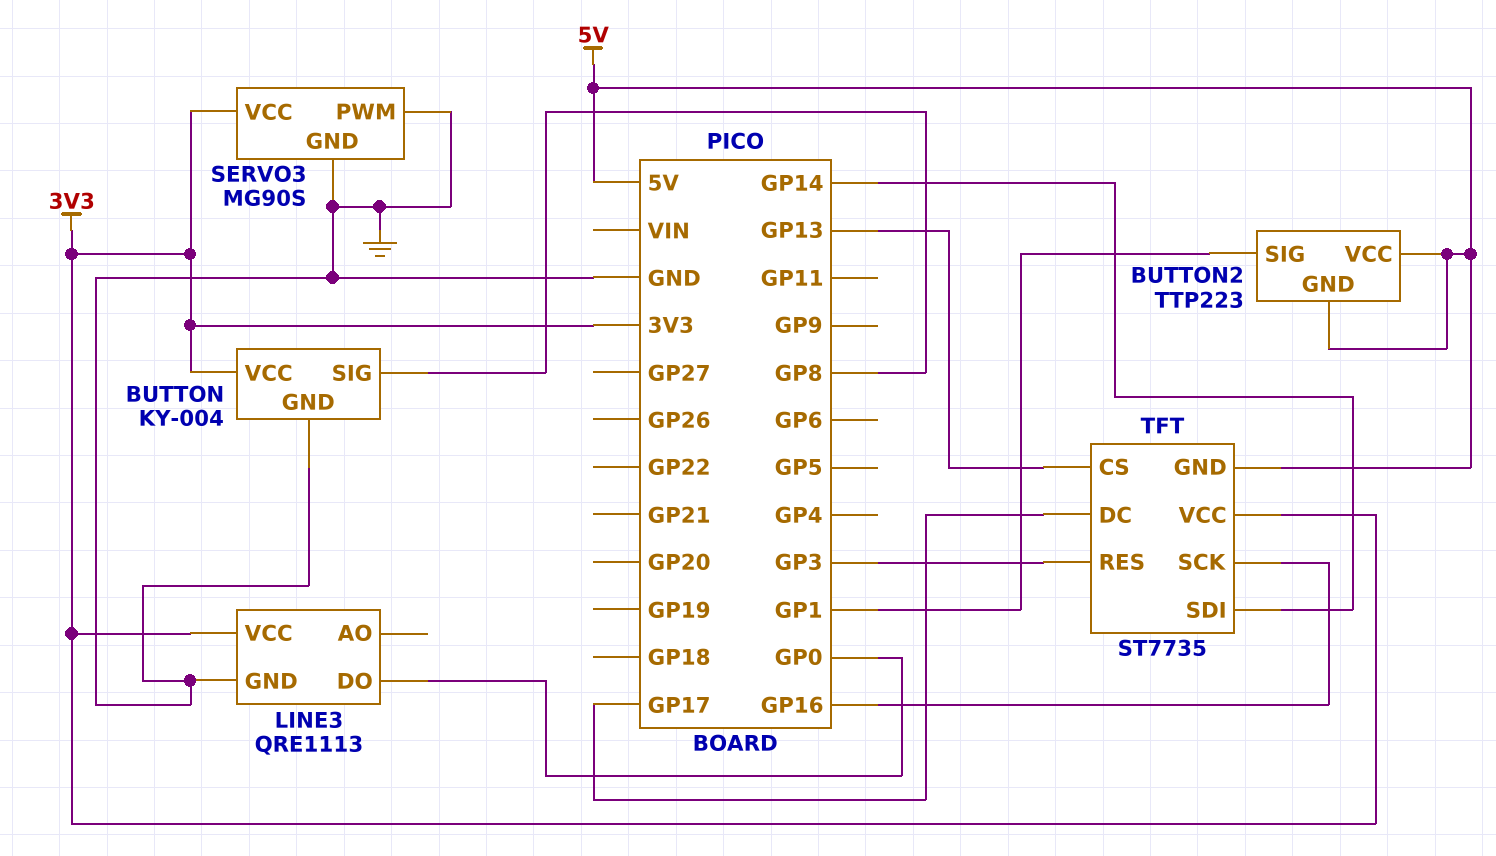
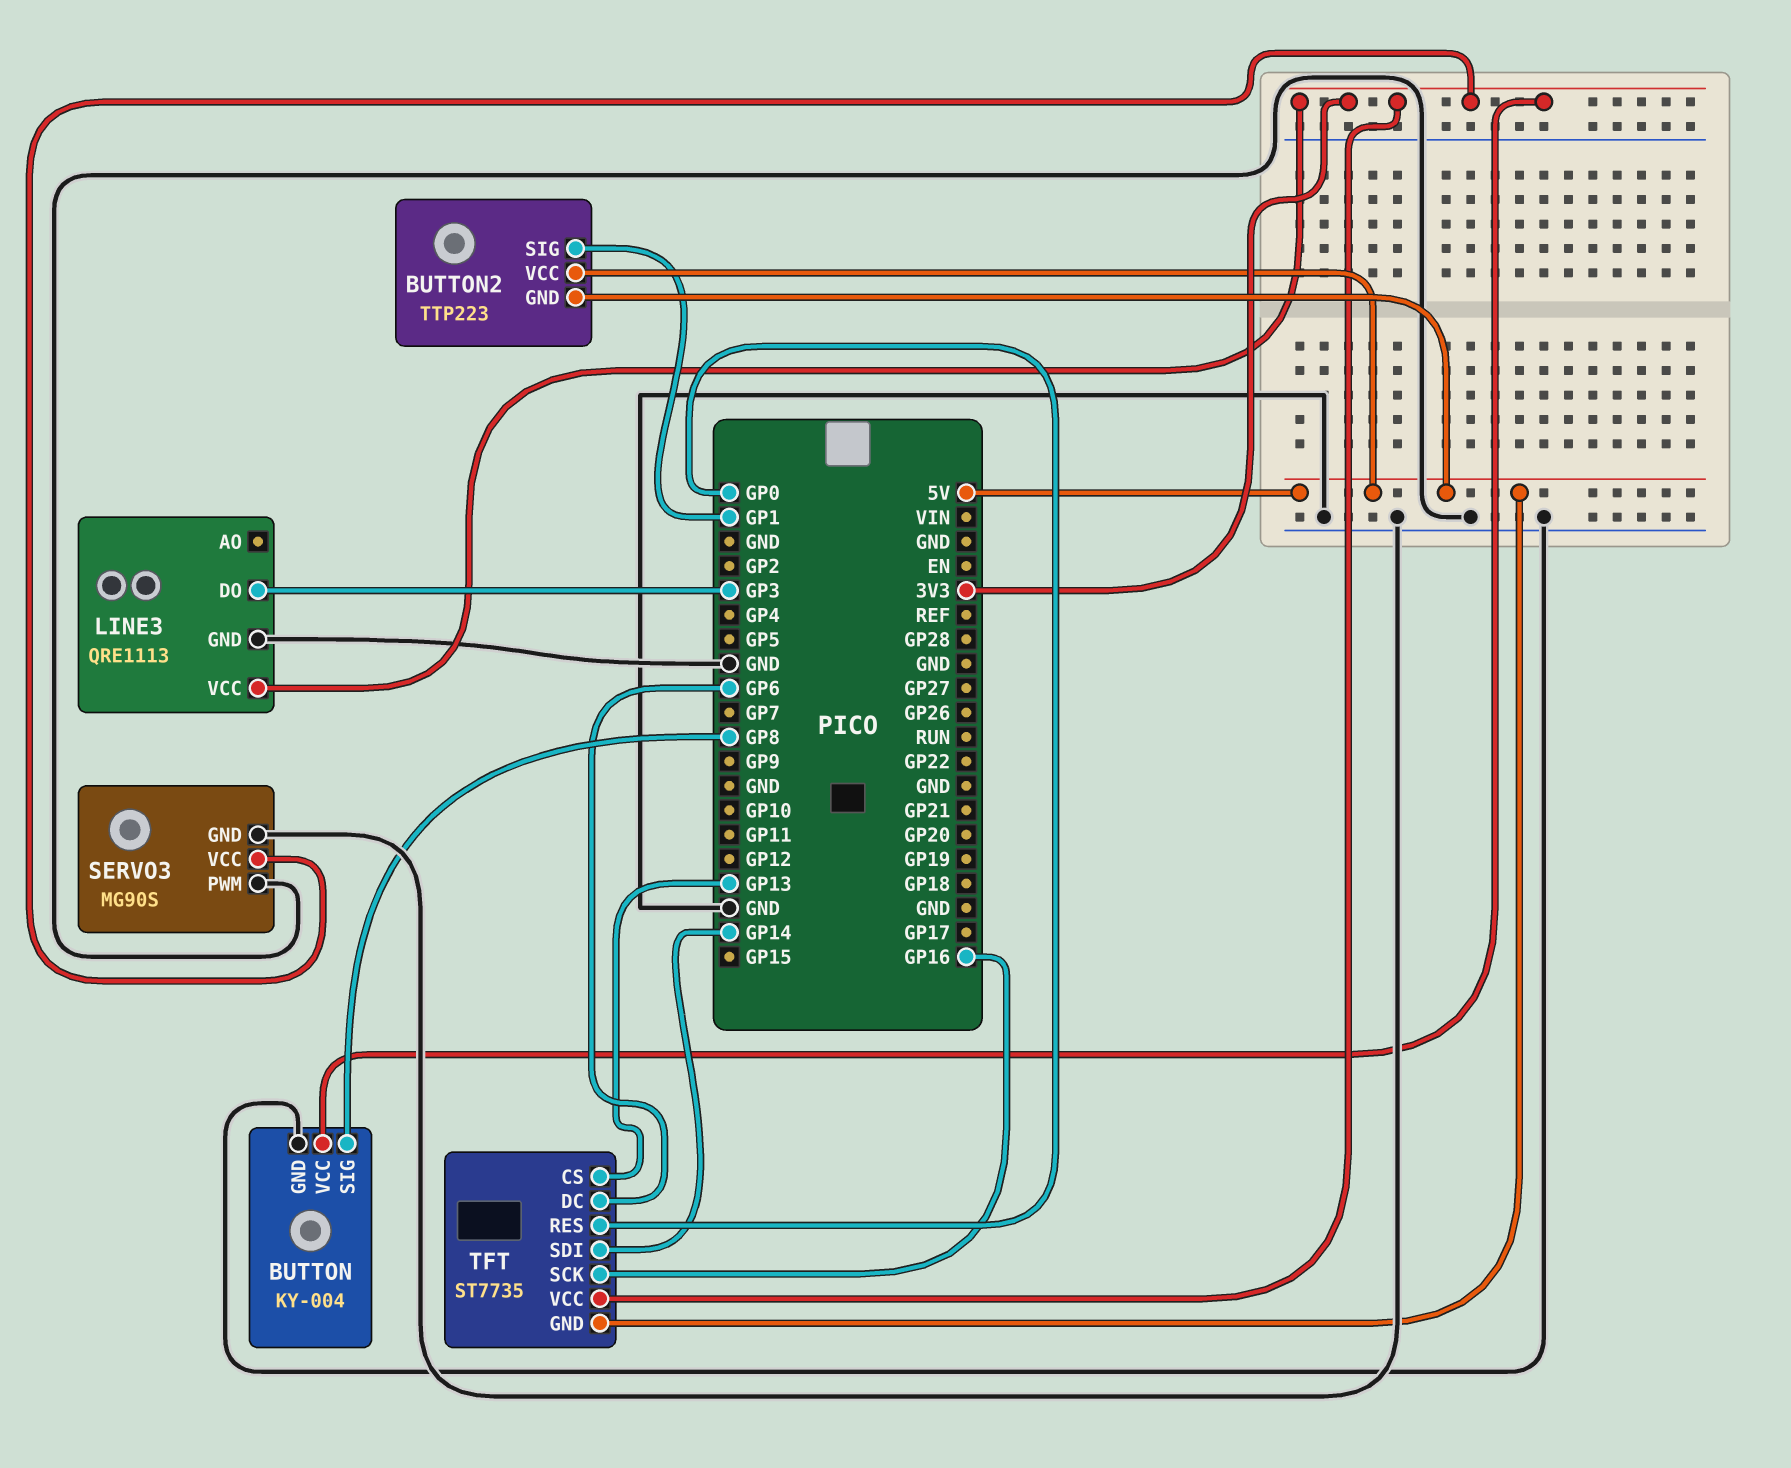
LINE3 pin DO: GP0 -> GP3
TFT pin DC: GP17 -> GP6
TFT pin RES: GP3 -> GP0

